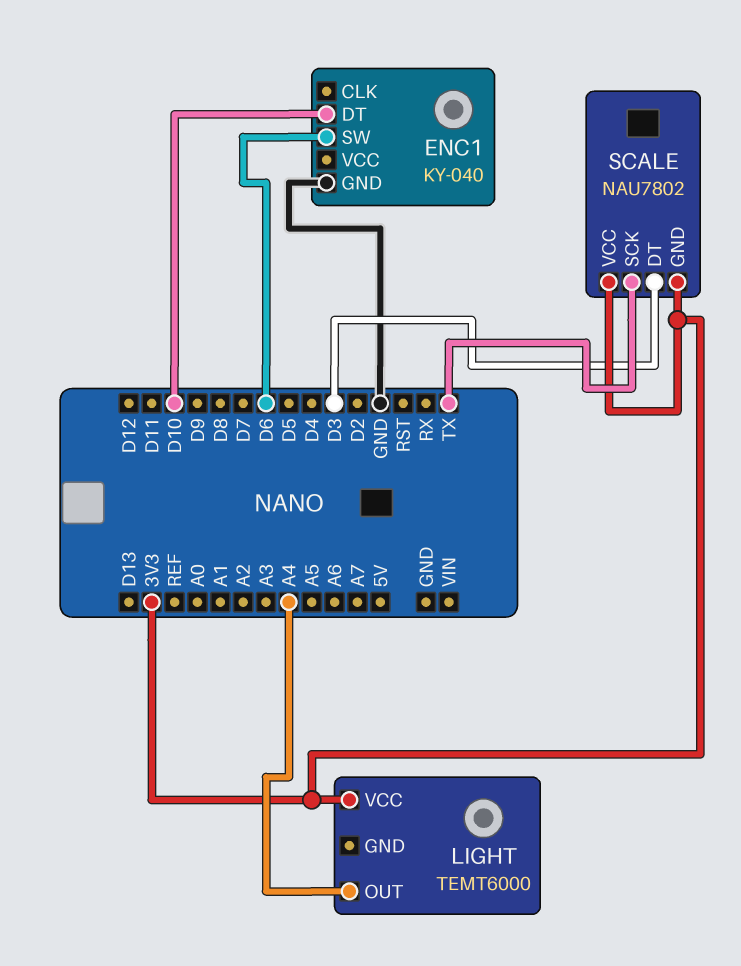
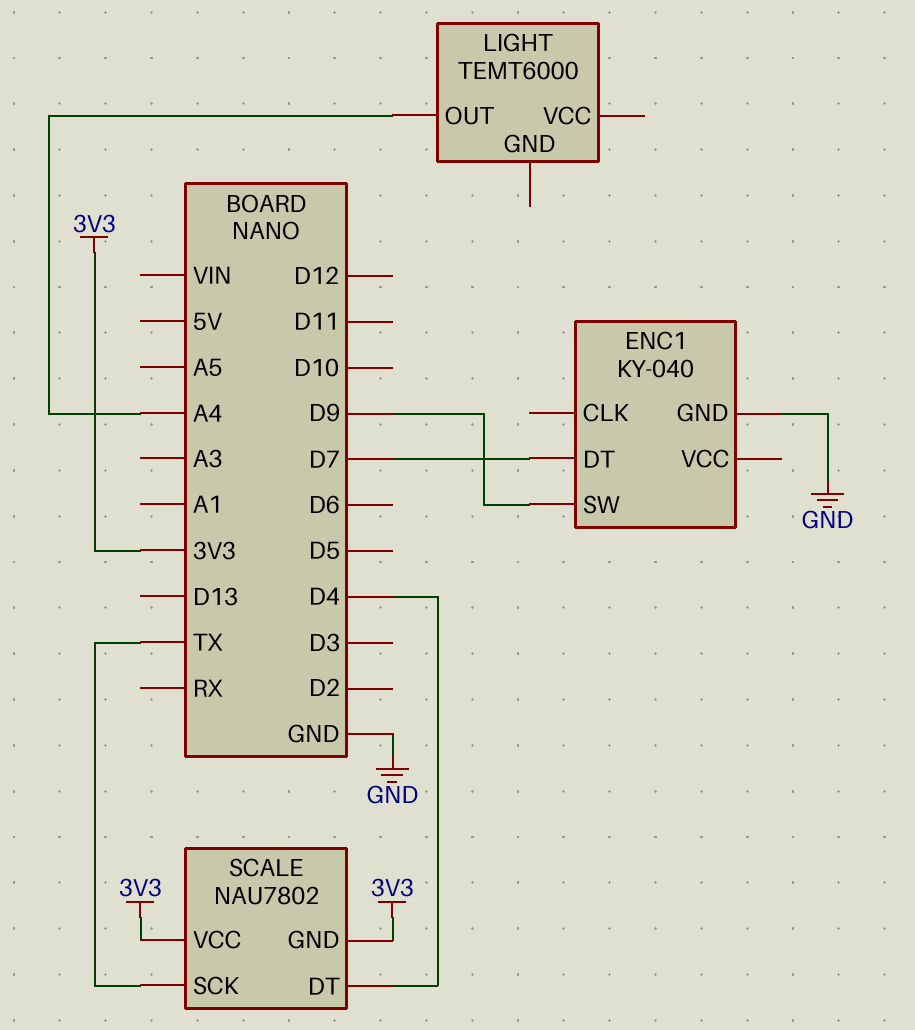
ENC1 pin DT: D10 -> D7
ENC1 pin SW: D6 -> D9
LIGHT pin VCC: 3V3 -> none
SCALE pin DT: D3 -> D4

